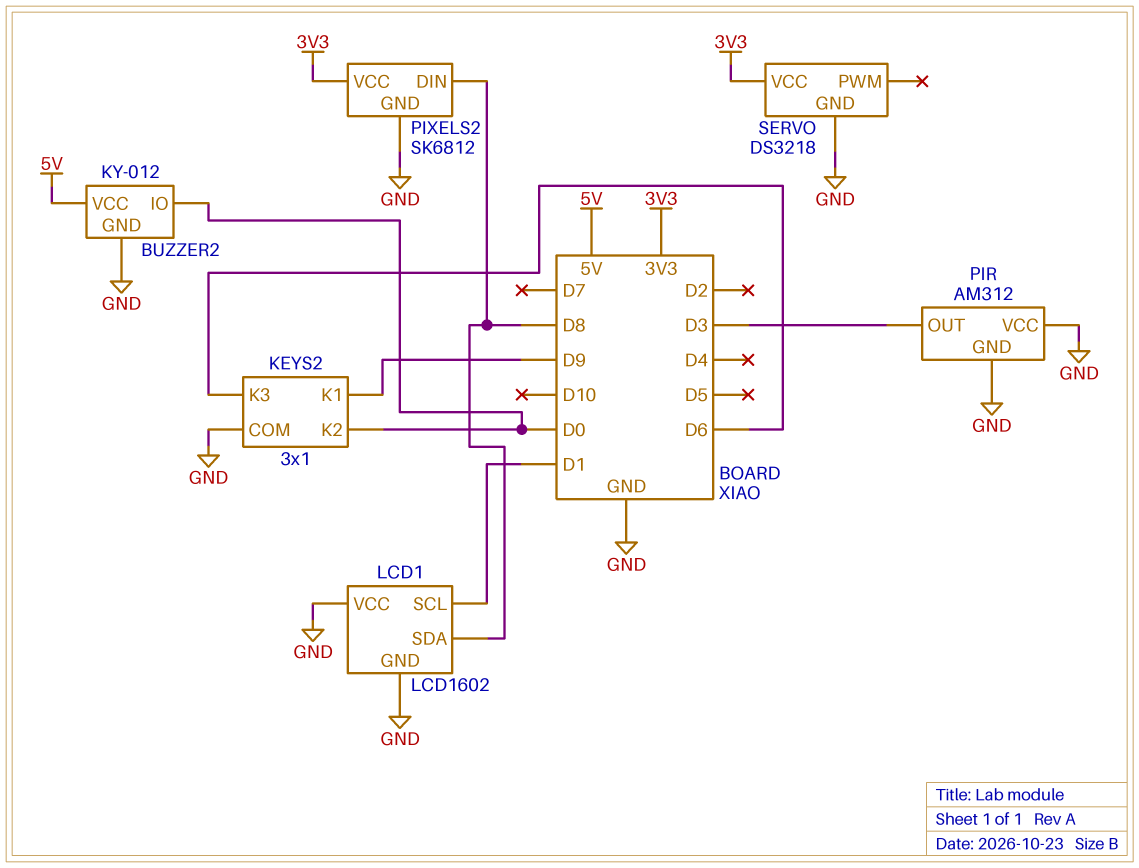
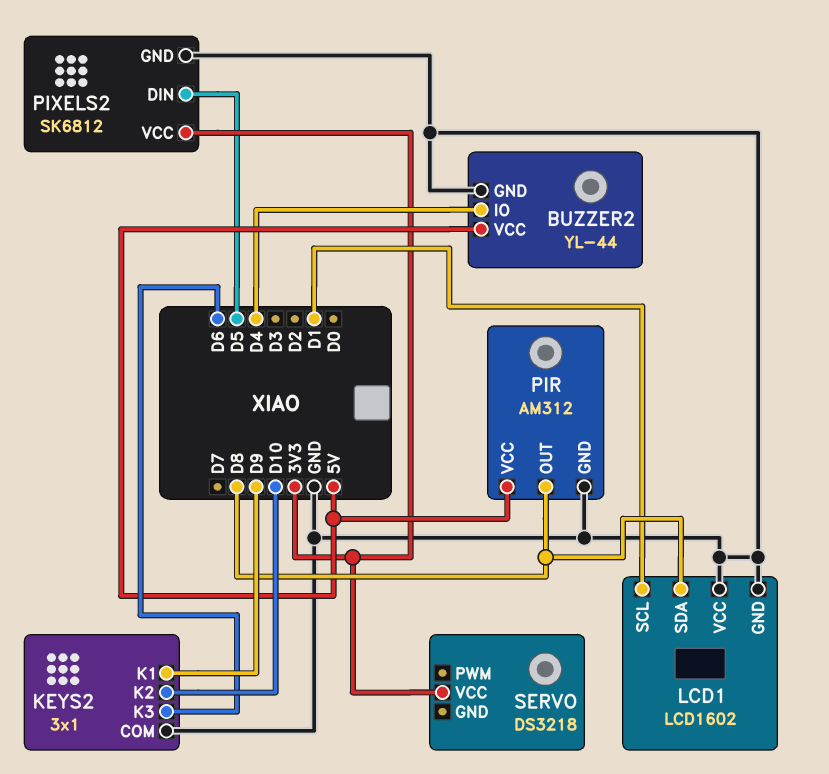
BUZZER2: KY-012 -> YL-44
BUZZER2 pin IO: D0 -> D4
KEYS2 pin K2: D0 -> D10
PIR pin OUT: D3 -> D8
PIR pin VCC: GND -> 5V
PIXELS2 pin DIN: D8 -> D5
SERVO pin GND: GND -> none

